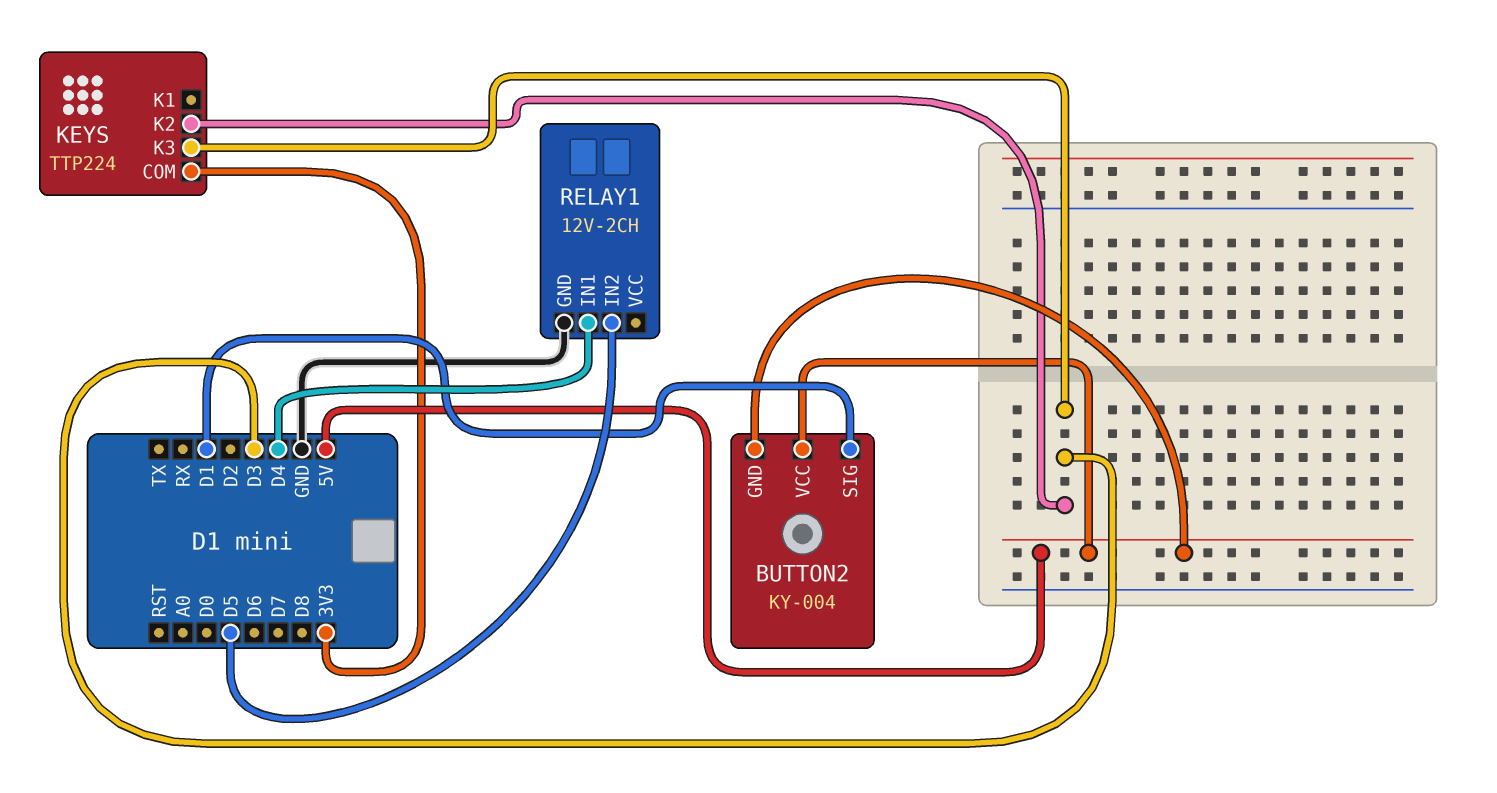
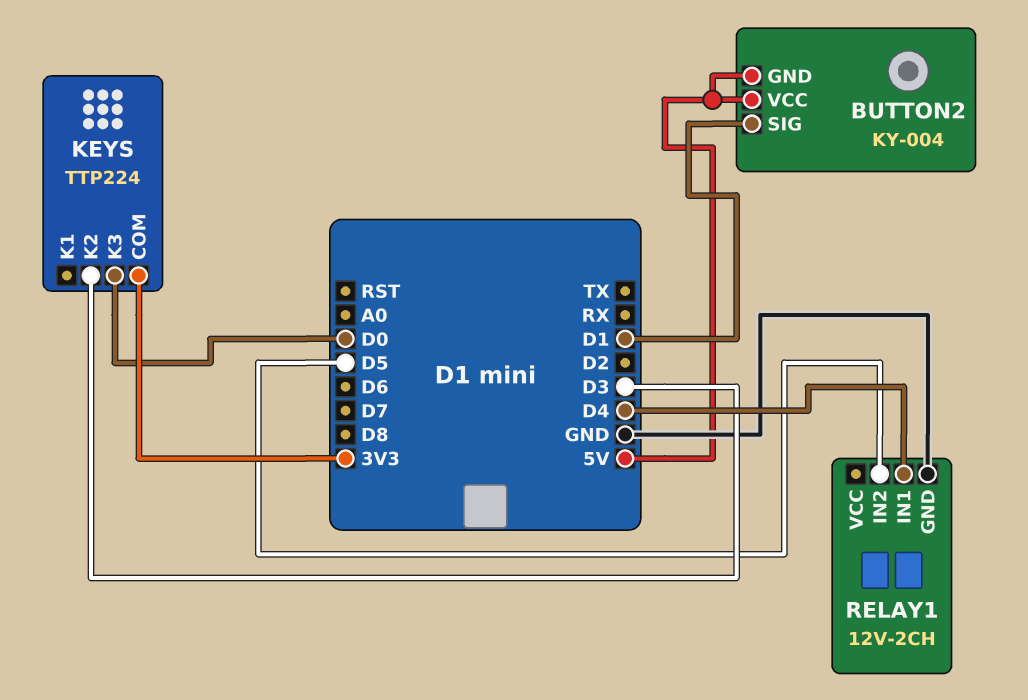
KEYS pin K3: D3 -> D0

